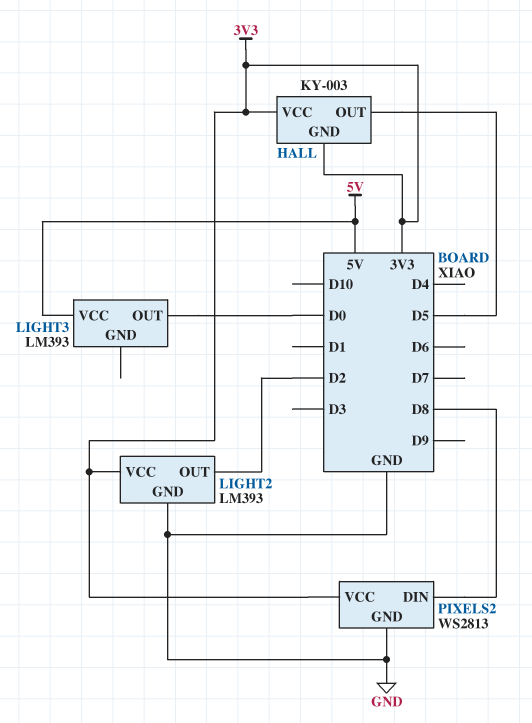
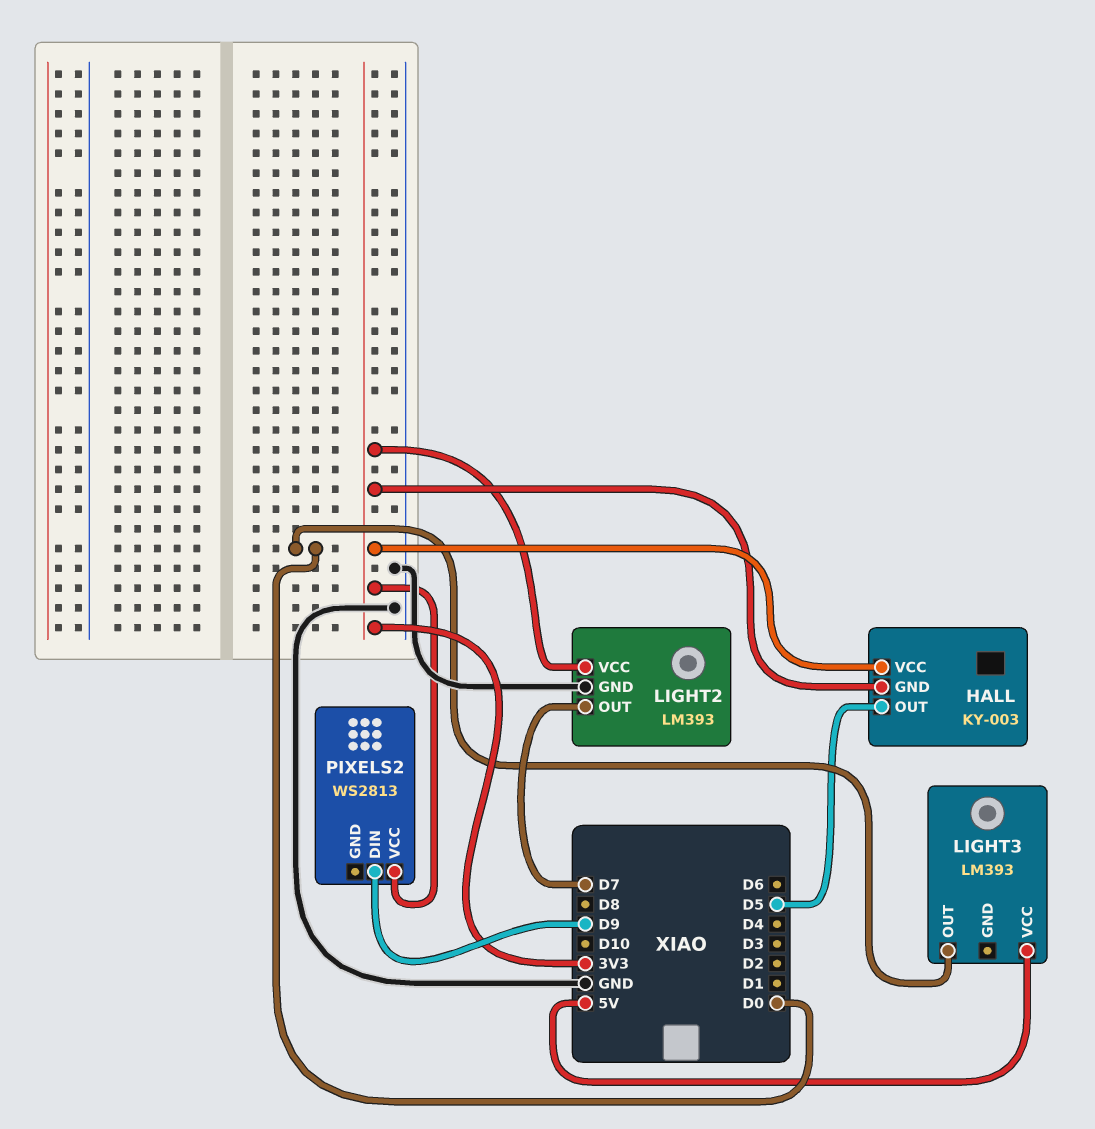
LIGHT2 pin OUT: D2 -> D7
PIXELS2 pin DIN: D8 -> D9
PIXELS2 pin GND: GND -> none

